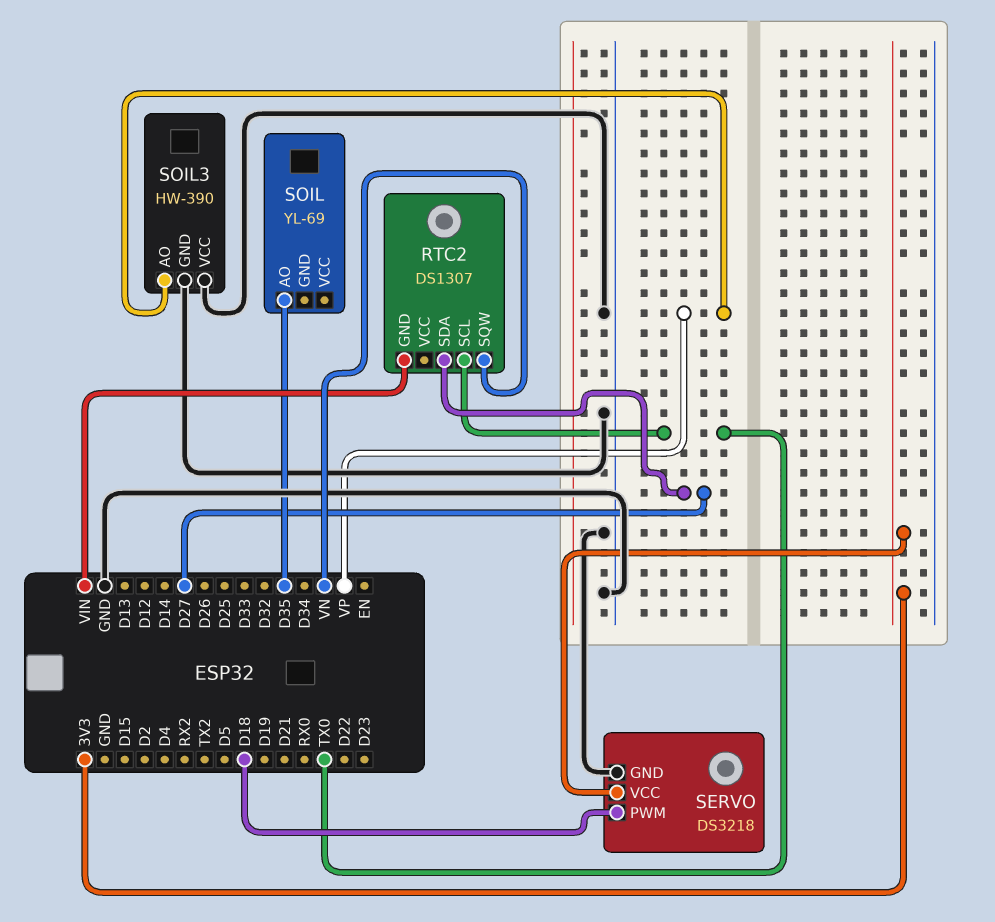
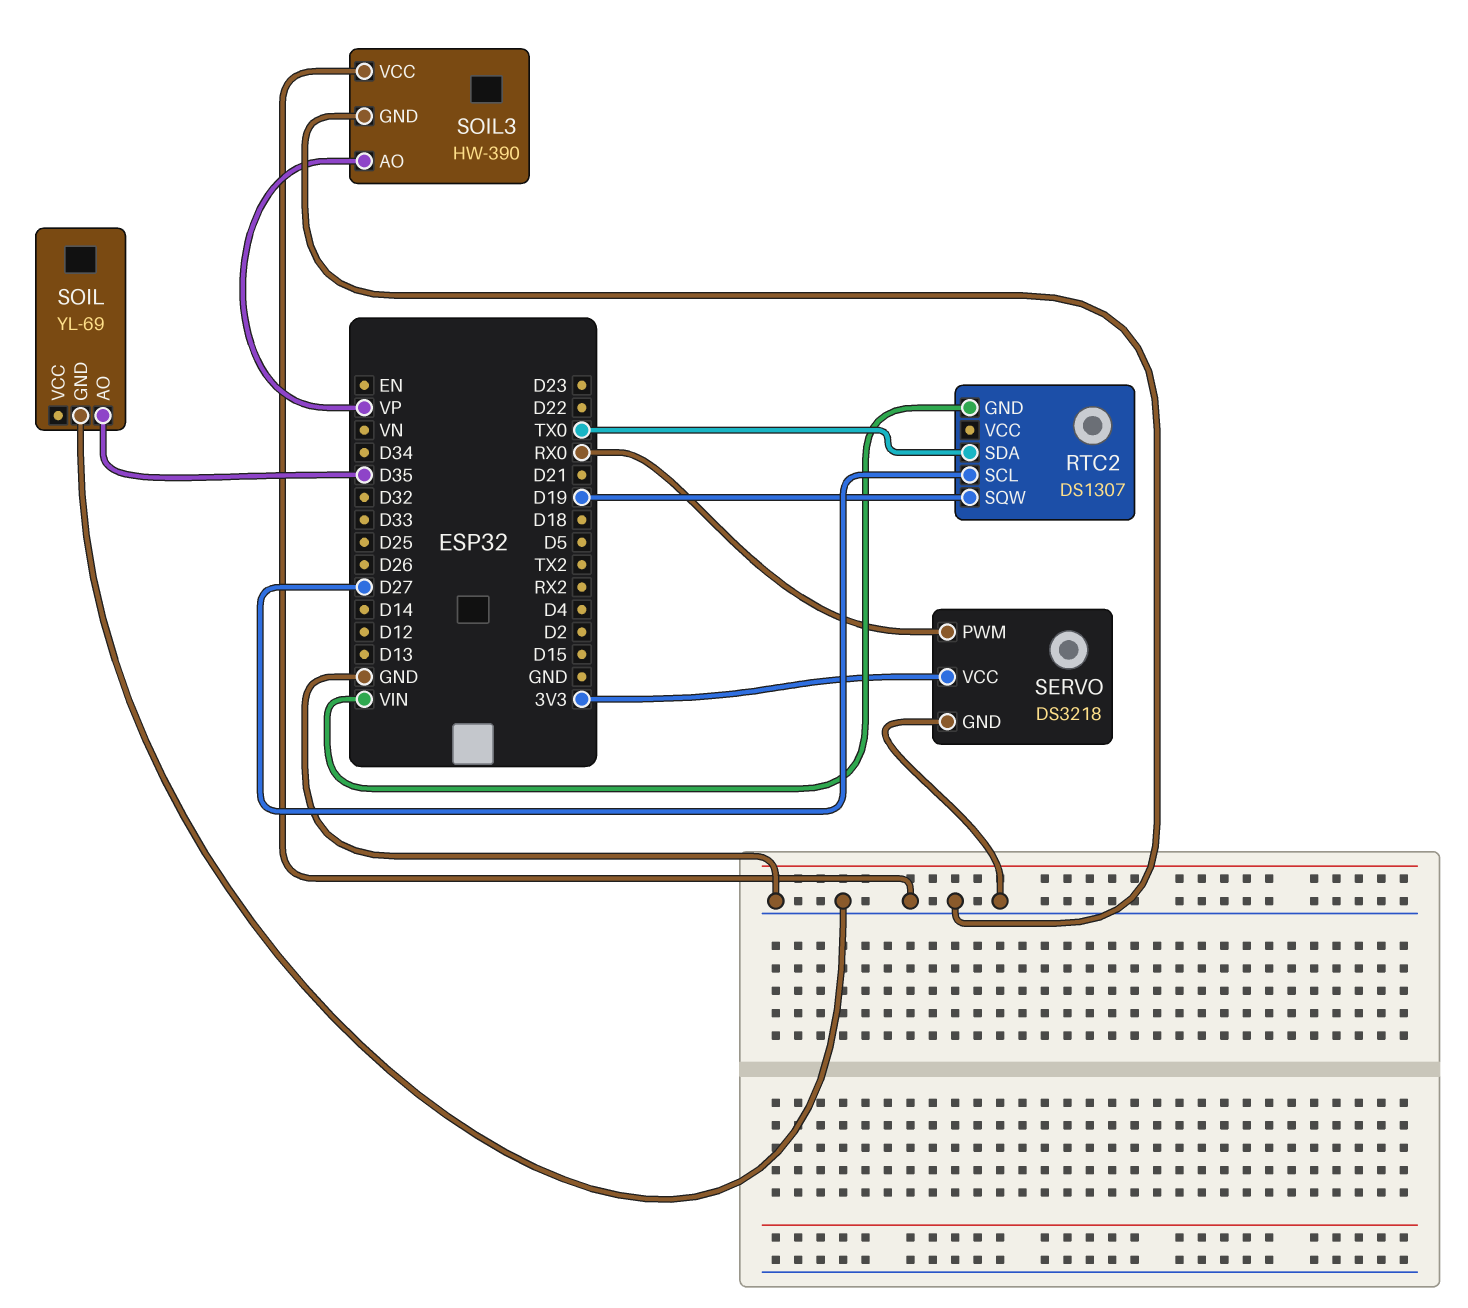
RTC2 pin SCL: TX0 -> D27
RTC2 pin SDA: D27 -> TX0
RTC2 pin SQW: VN -> D19
SERVO pin PWM: D18 -> RX0
SOIL pin GND: none -> GND

